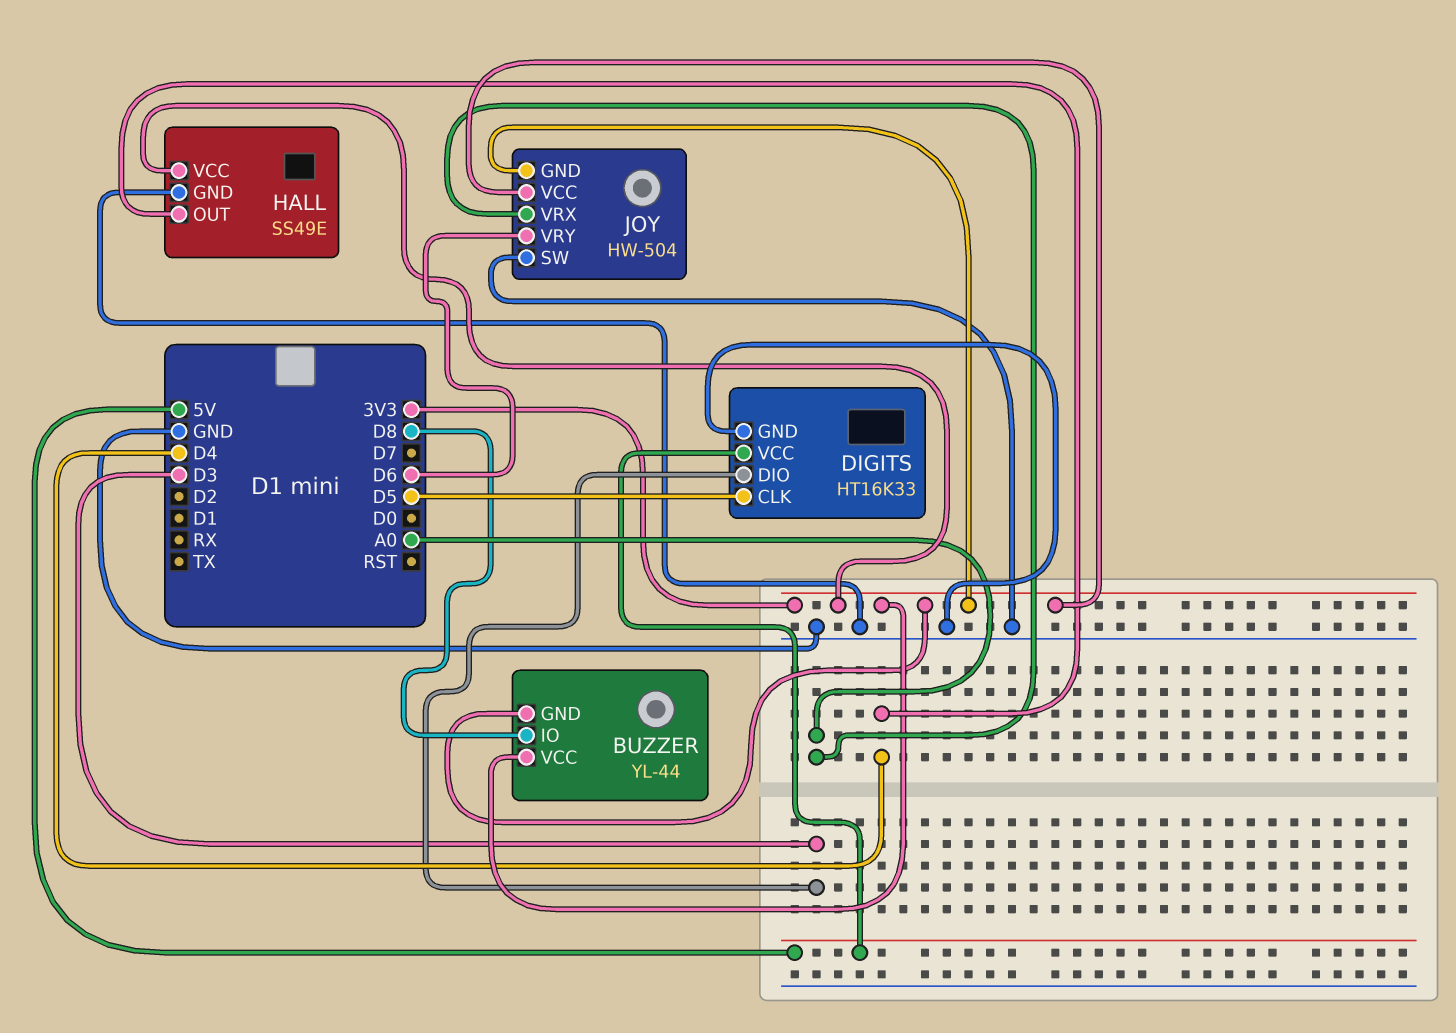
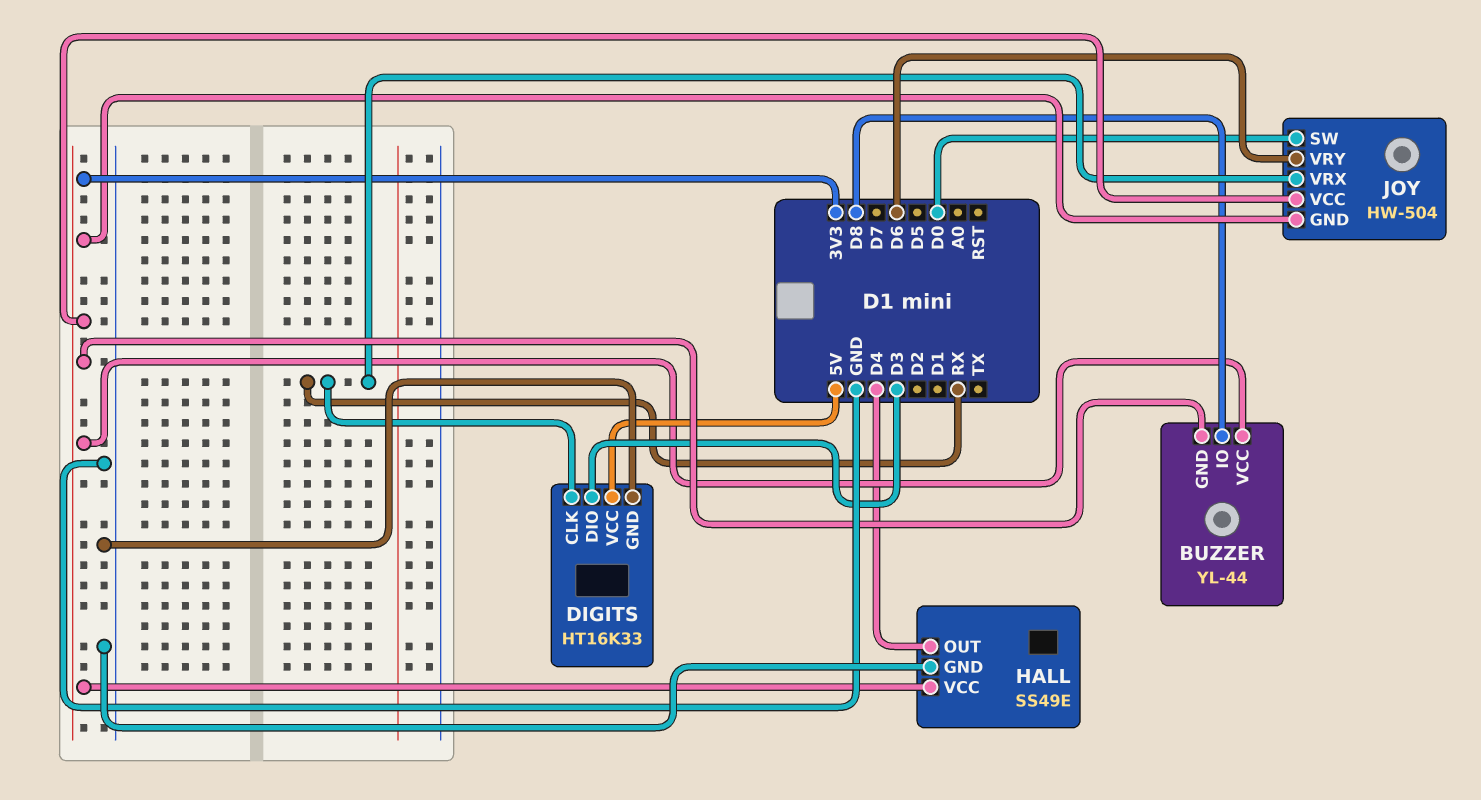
DIGITS pin CLK: D5 -> RX
JOY pin SW: GND -> D0
JOY pin VRX: A0 -> RX

